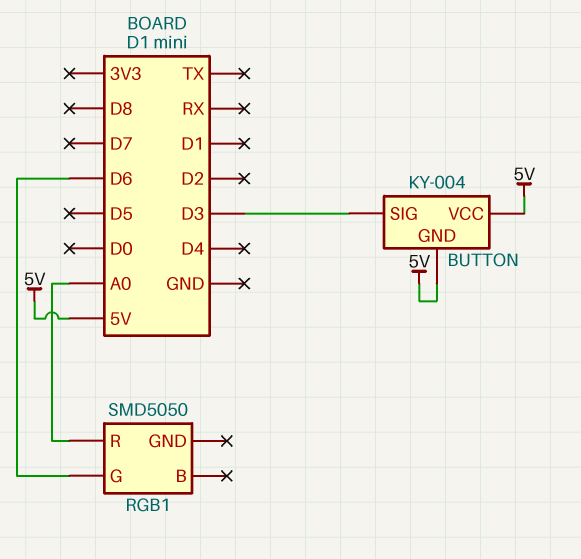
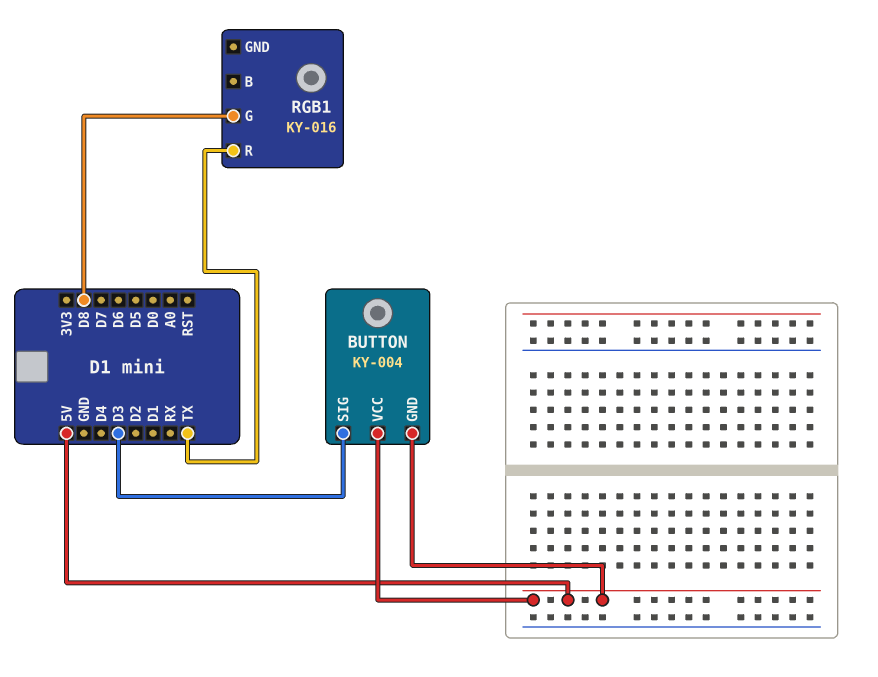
RGB1: SMD5050 -> KY-016
RGB1 pin G: D6 -> D8
RGB1 pin R: A0 -> TX

